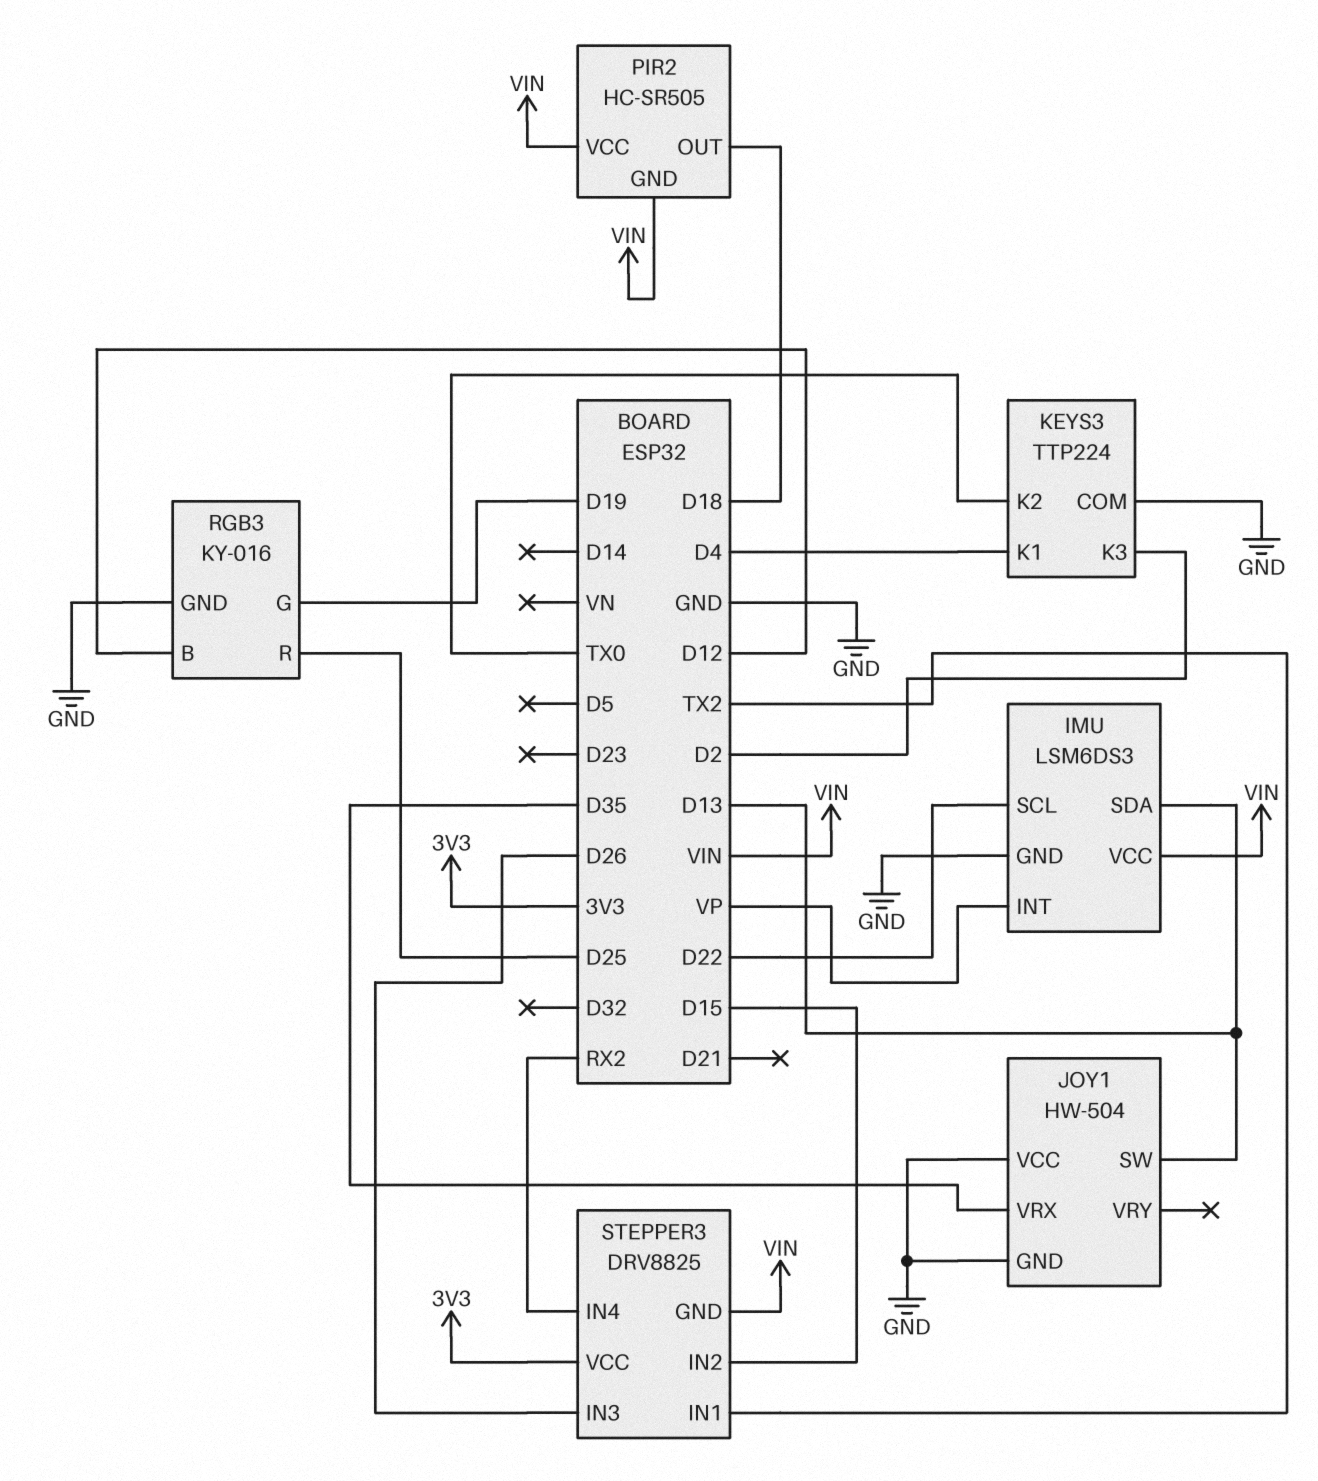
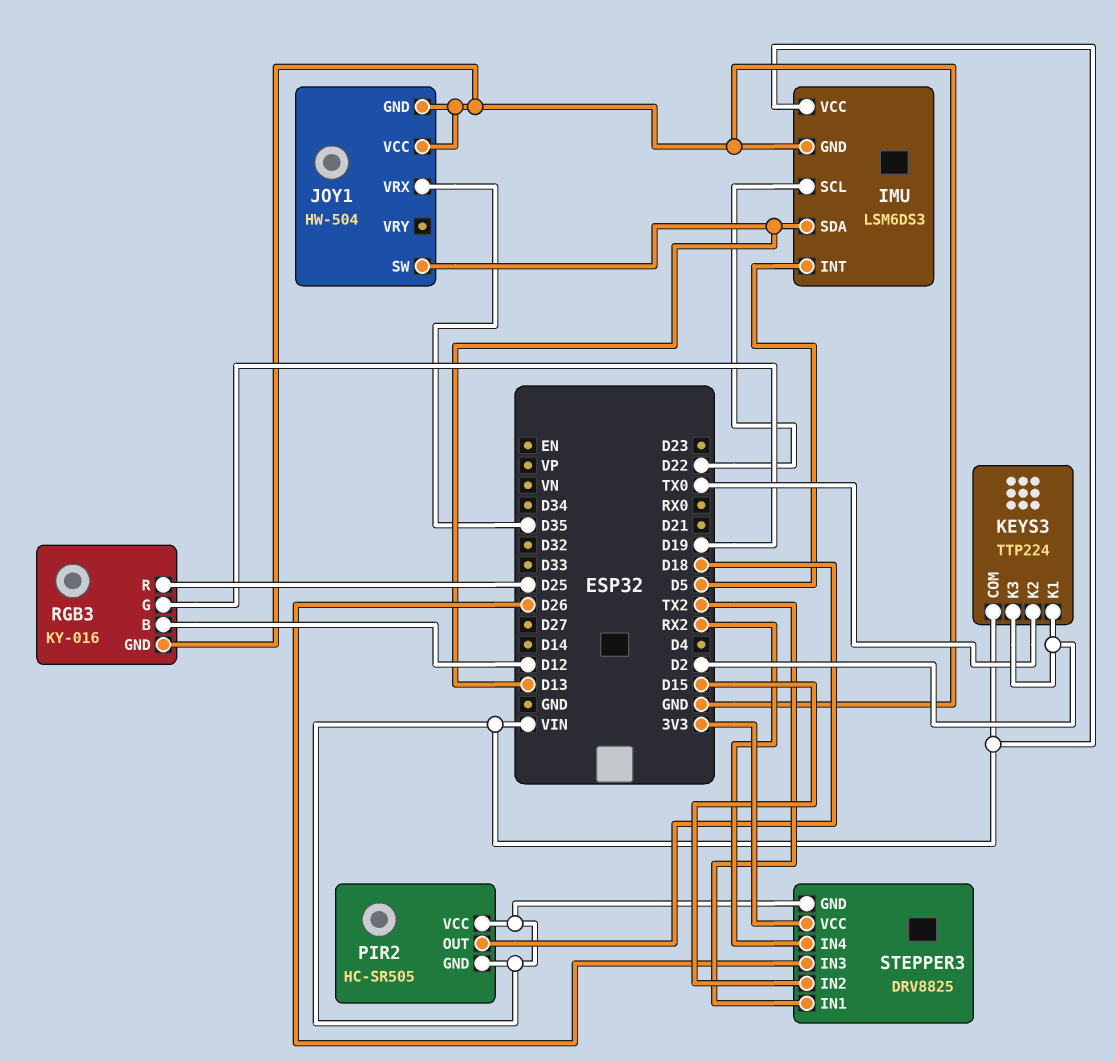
IMU pin INT: VP -> D5
KEYS3 pin COM: GND -> VIN
KEYS3 pin K1: D4 -> D2

